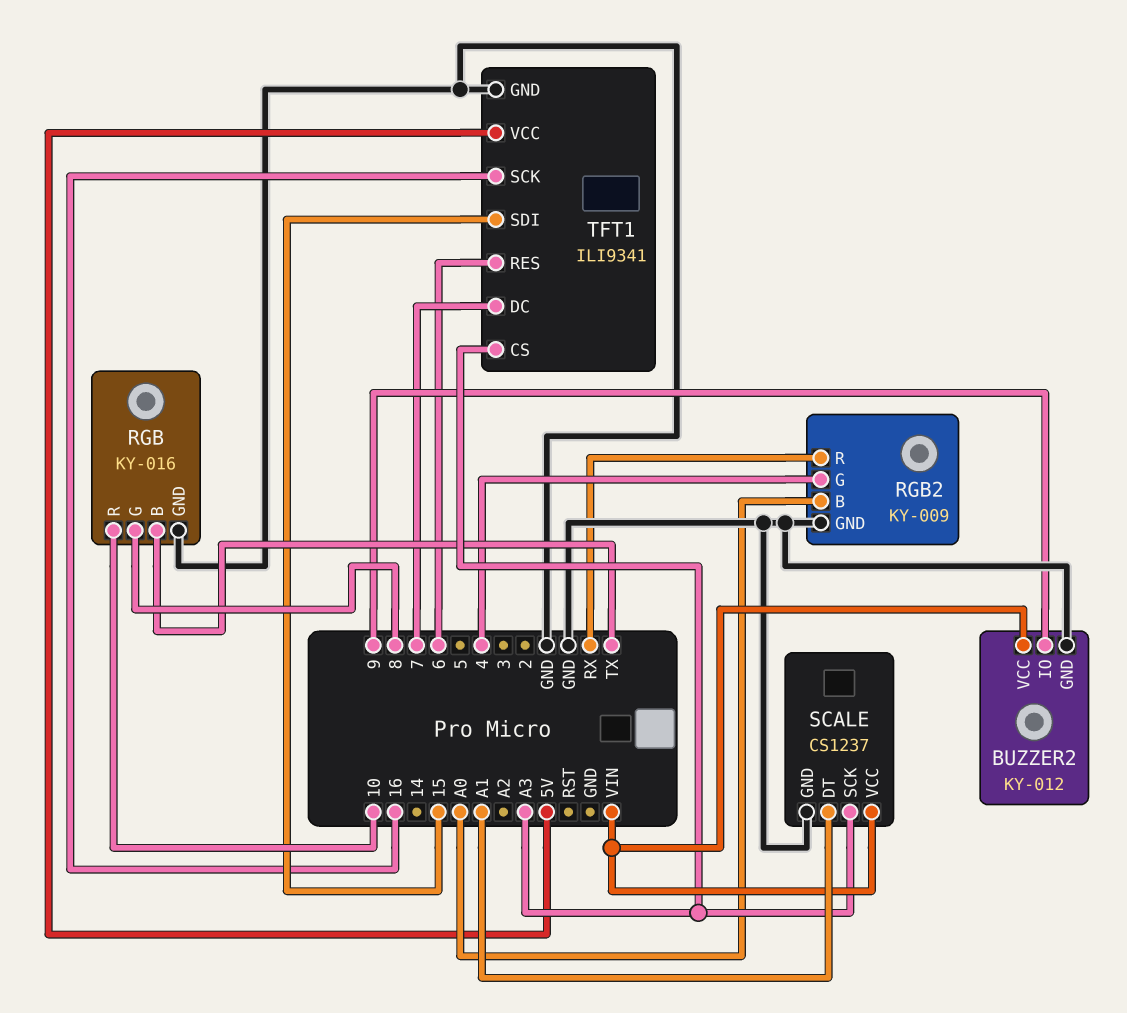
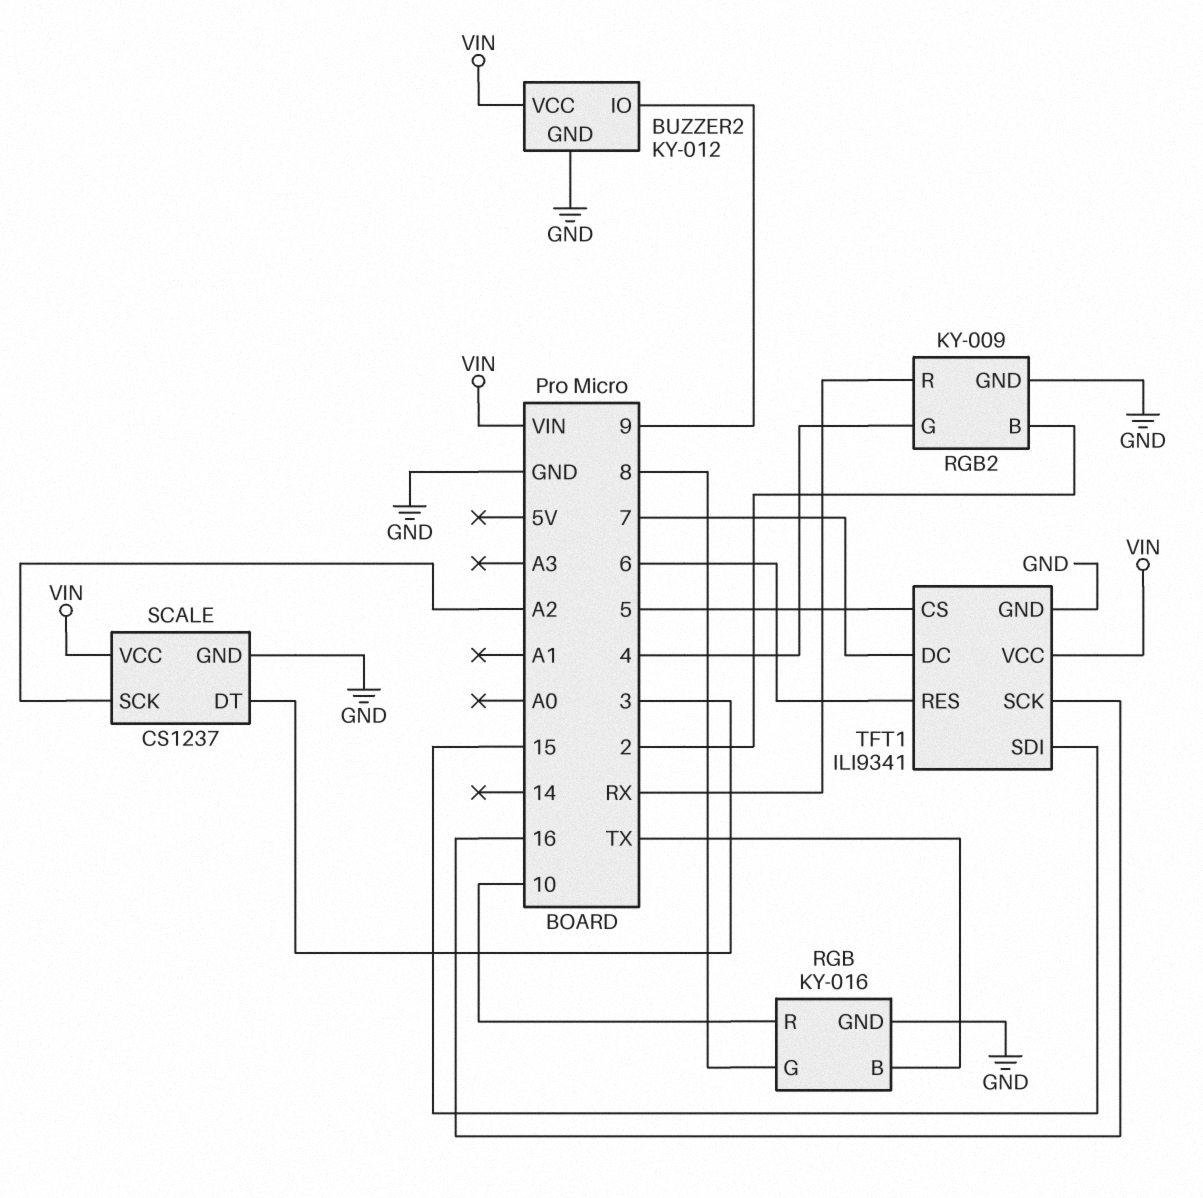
RGB2 pin B: A0 -> 2
SCALE pin DT: A1 -> 3
SCALE pin SCK: A3 -> A2
TFT1 pin CS: A3 -> 5
TFT1 pin VCC: 5V -> VIN

